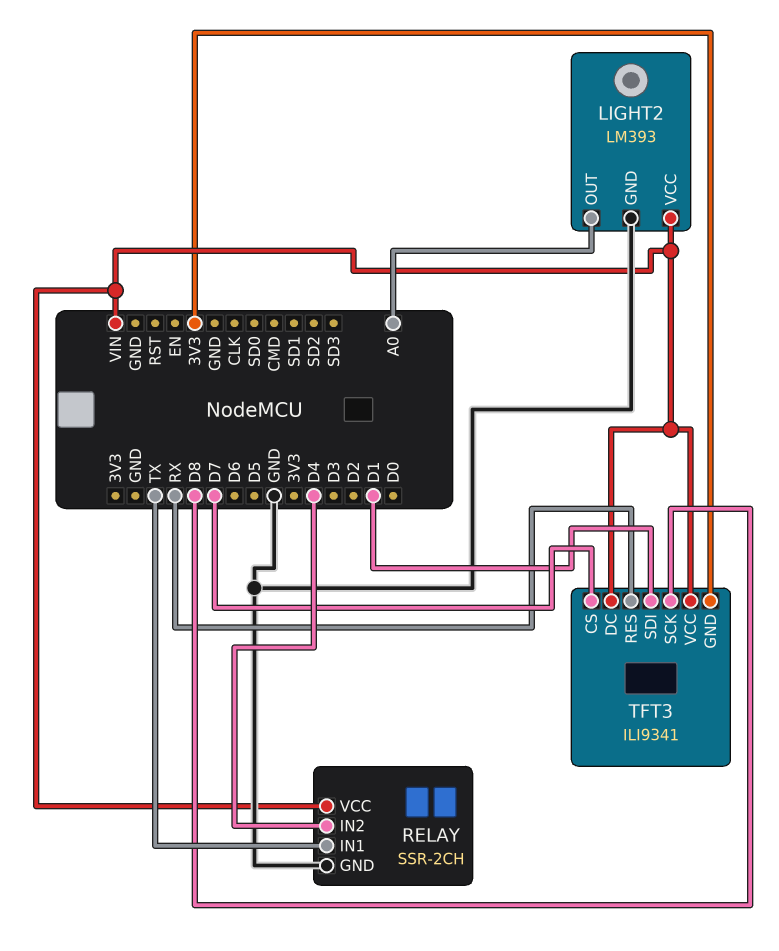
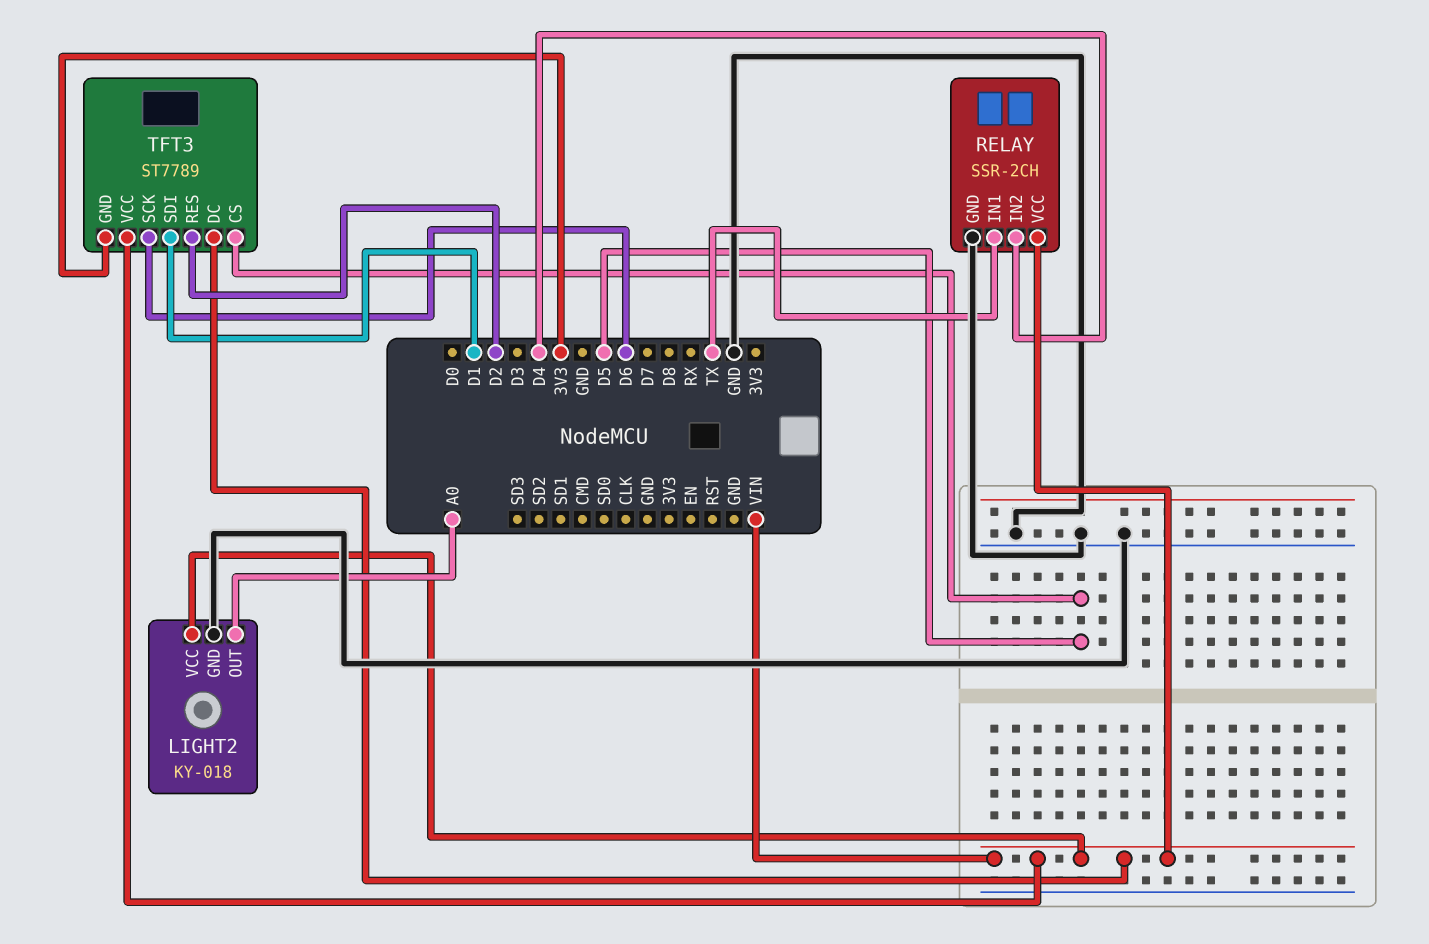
LIGHT2: LM393 -> KY-018
TFT3: ILI9341 -> ST7789
TFT3 pin CS: D7 -> D5
TFT3 pin RES: RX -> D2
TFT3 pin SCK: D8 -> D6

